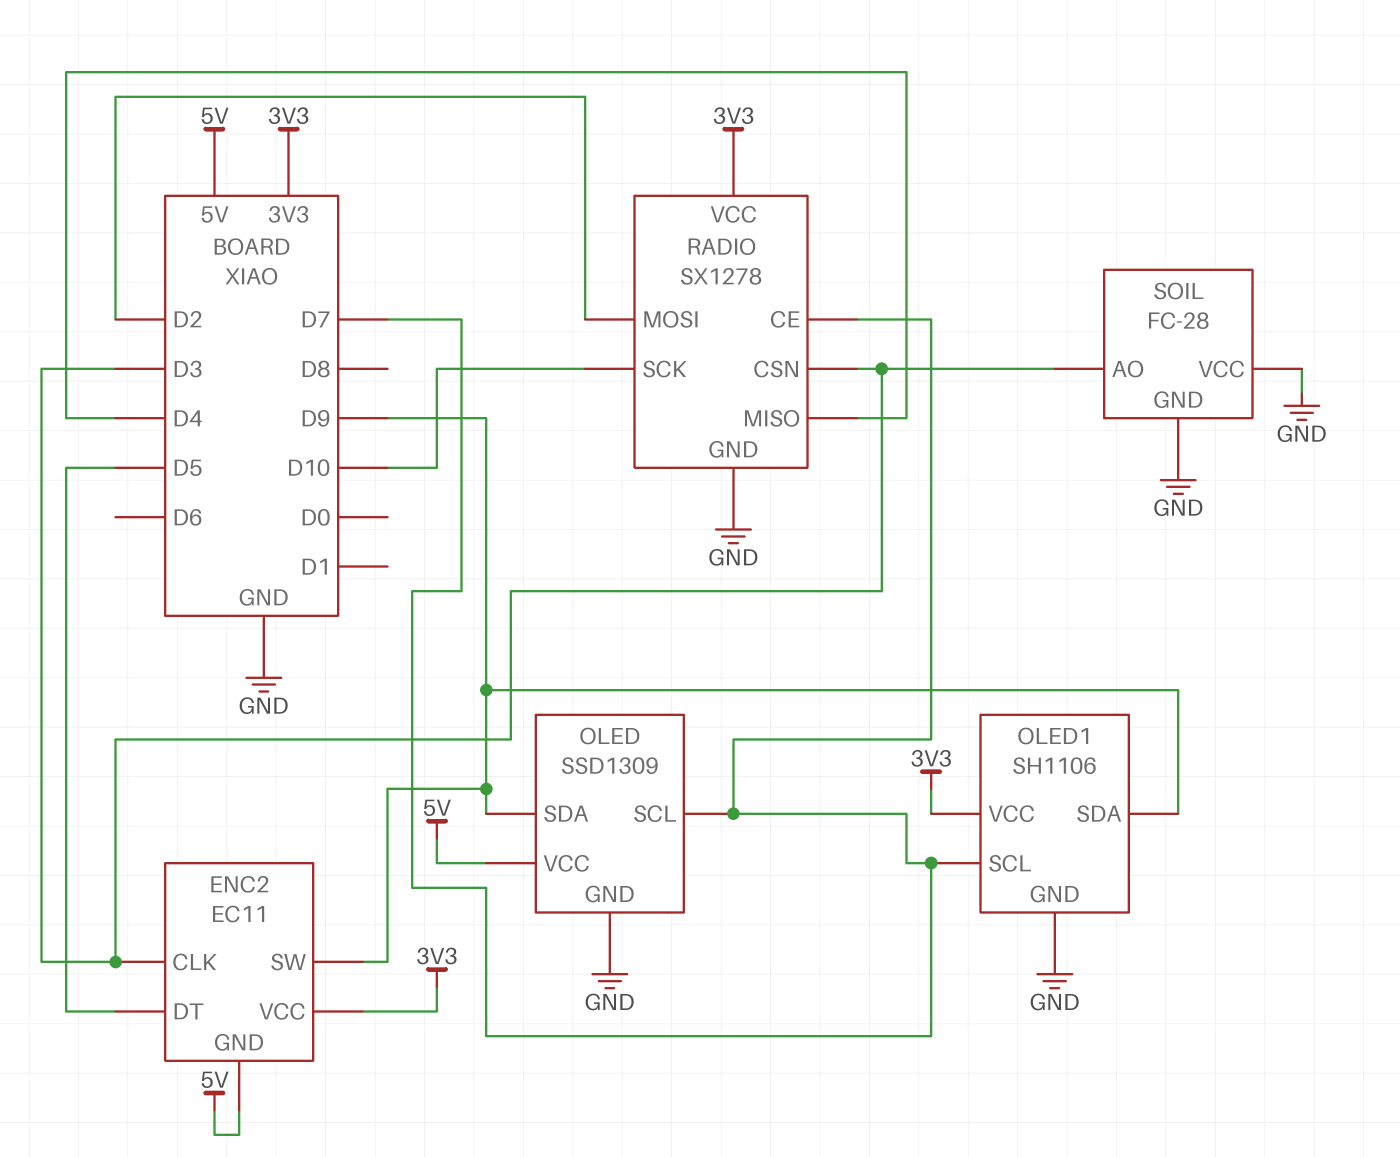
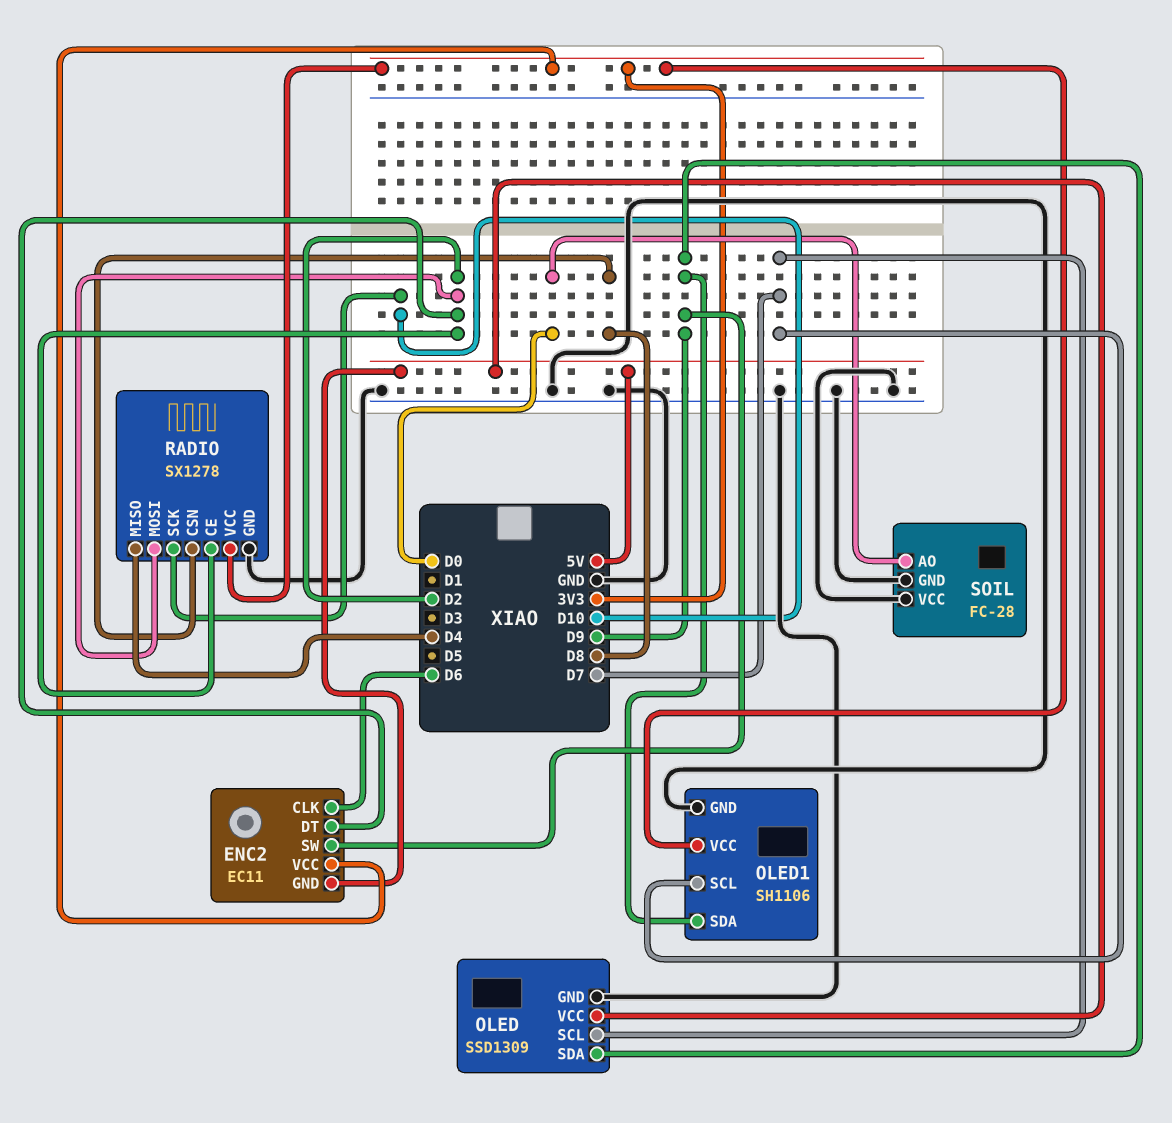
ENC2 pin CLK: D3 -> D6
ENC2 pin DT: D5 -> D2
RADIO pin CE: D7 -> D2
RADIO pin CSN: D3 -> D8
SOIL pin AO: D3 -> D0

